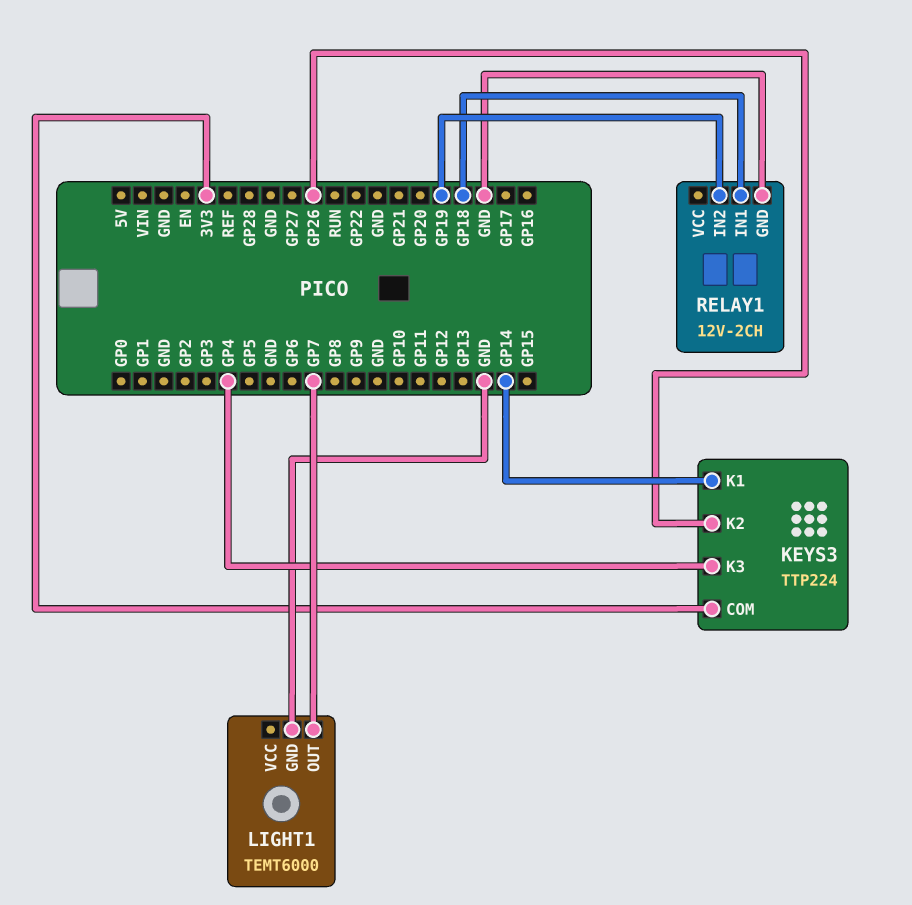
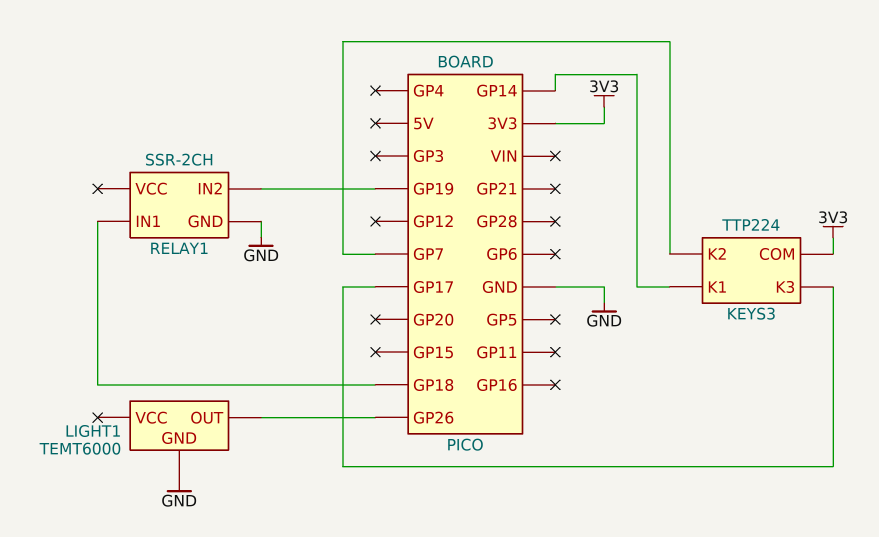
KEYS3 pin K2: GP26 -> GP7
KEYS3 pin K3: GP4 -> GP17
LIGHT1 pin OUT: GP7 -> GP26
RELAY1: 12V-2CH -> SSR-2CH

